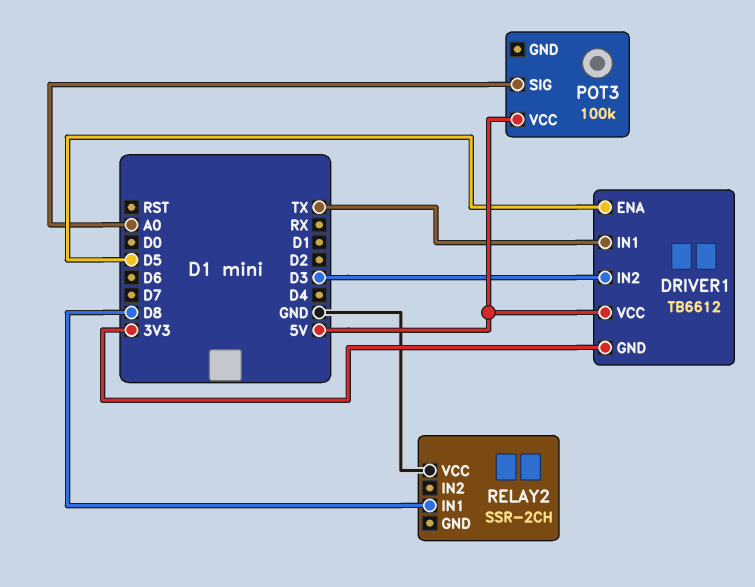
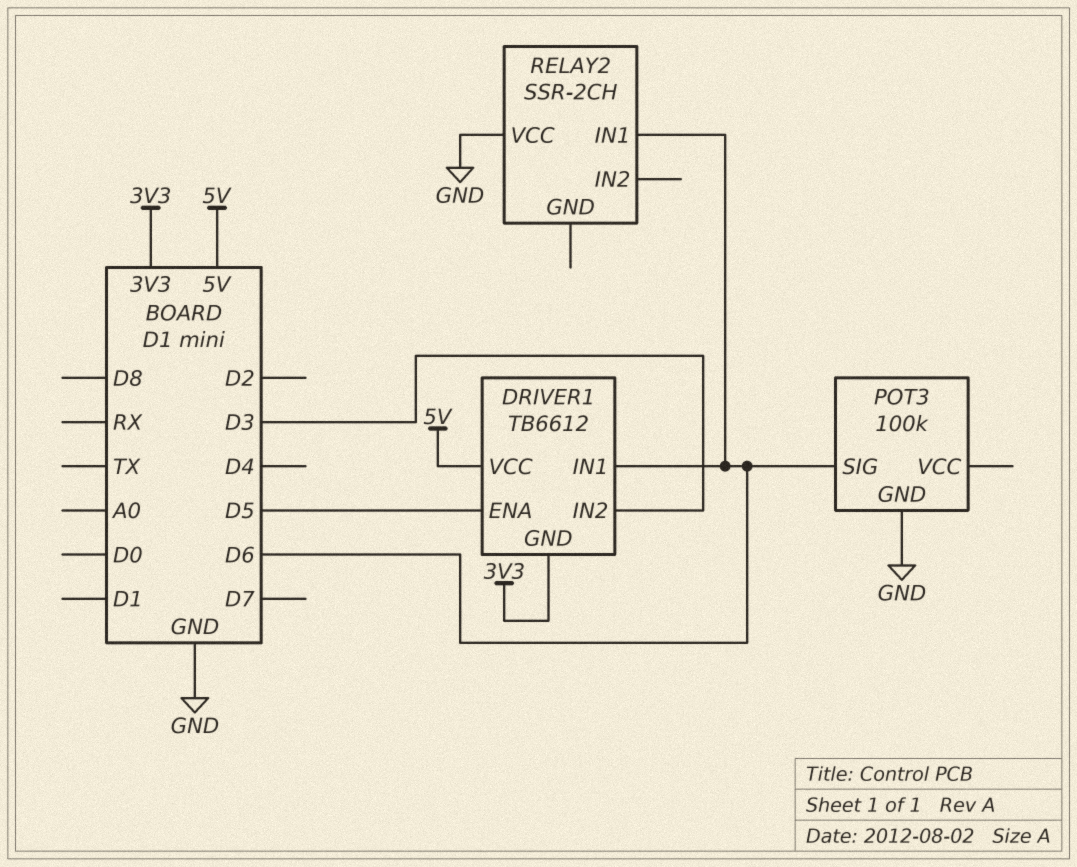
DRIVER1 pin IN1: TX -> D6
POT3 pin GND: none -> GND
POT3 pin SIG: A0 -> D6
POT3 pin VCC: 5V -> none
RELAY2 pin IN1: D8 -> D6

